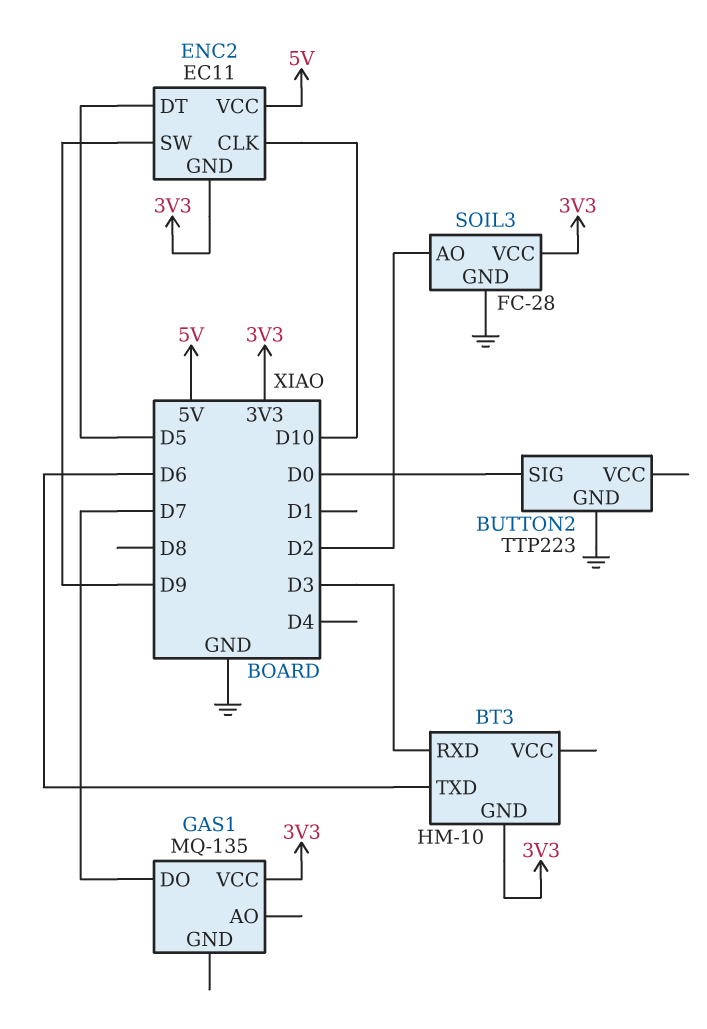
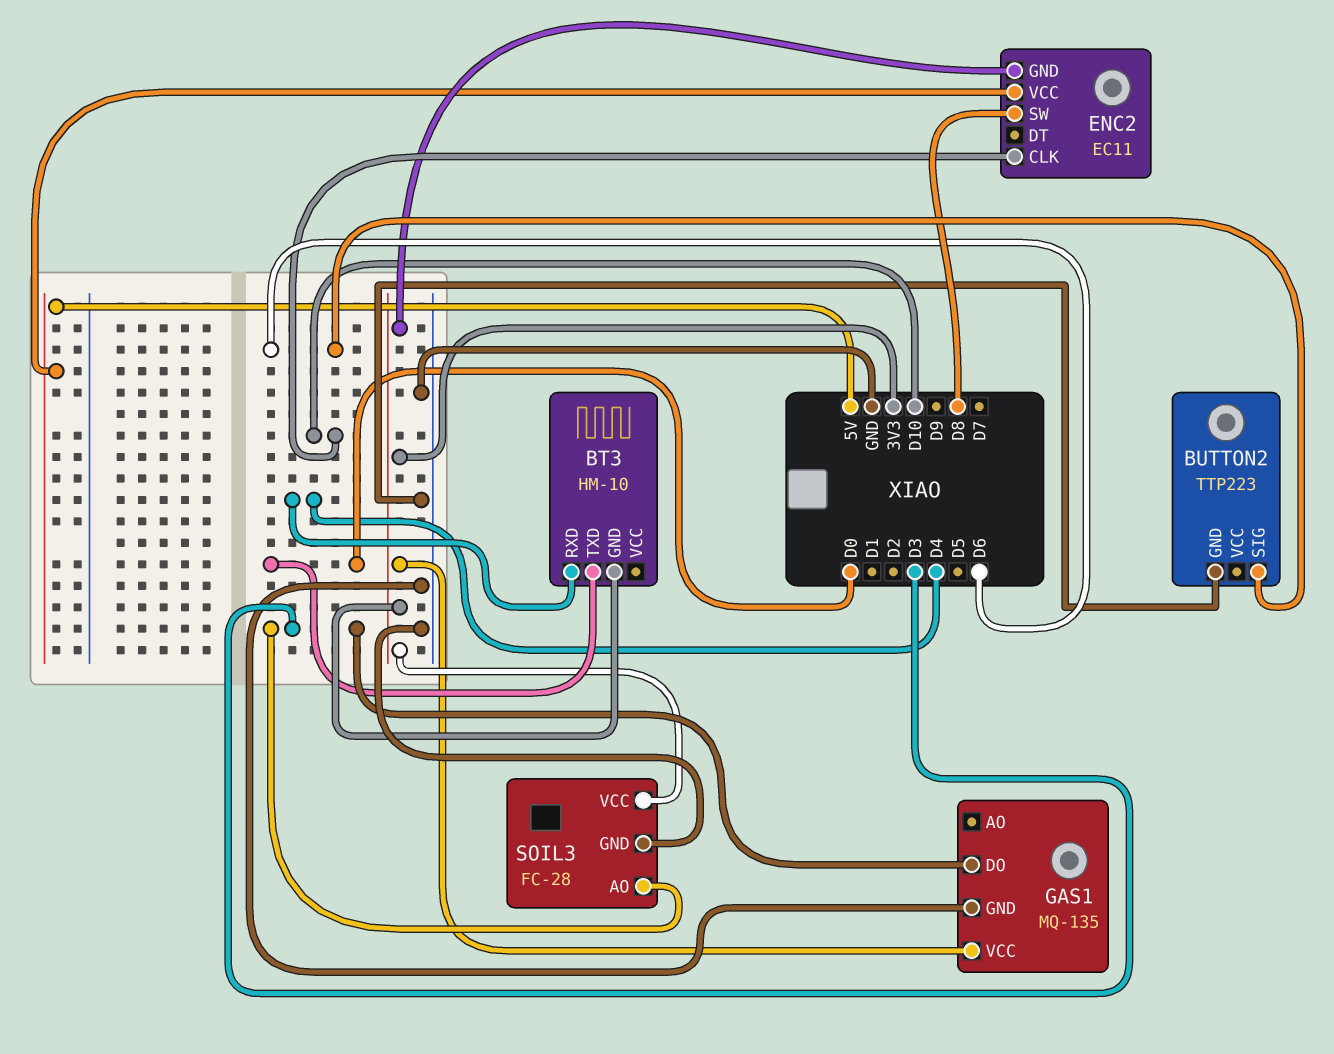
BT3 pin RXD: D3 -> D4
BT3 pin TXD: D6 -> D0
BUTTON2 pin SIG: D0 -> D6
ENC2 pin DT: D5 -> none
ENC2 pin SW: D9 -> D8
GAS1 pin DO: D7 -> D3
GAS1 pin GND: none -> GND
SOIL3 pin AO: D2 -> D3

